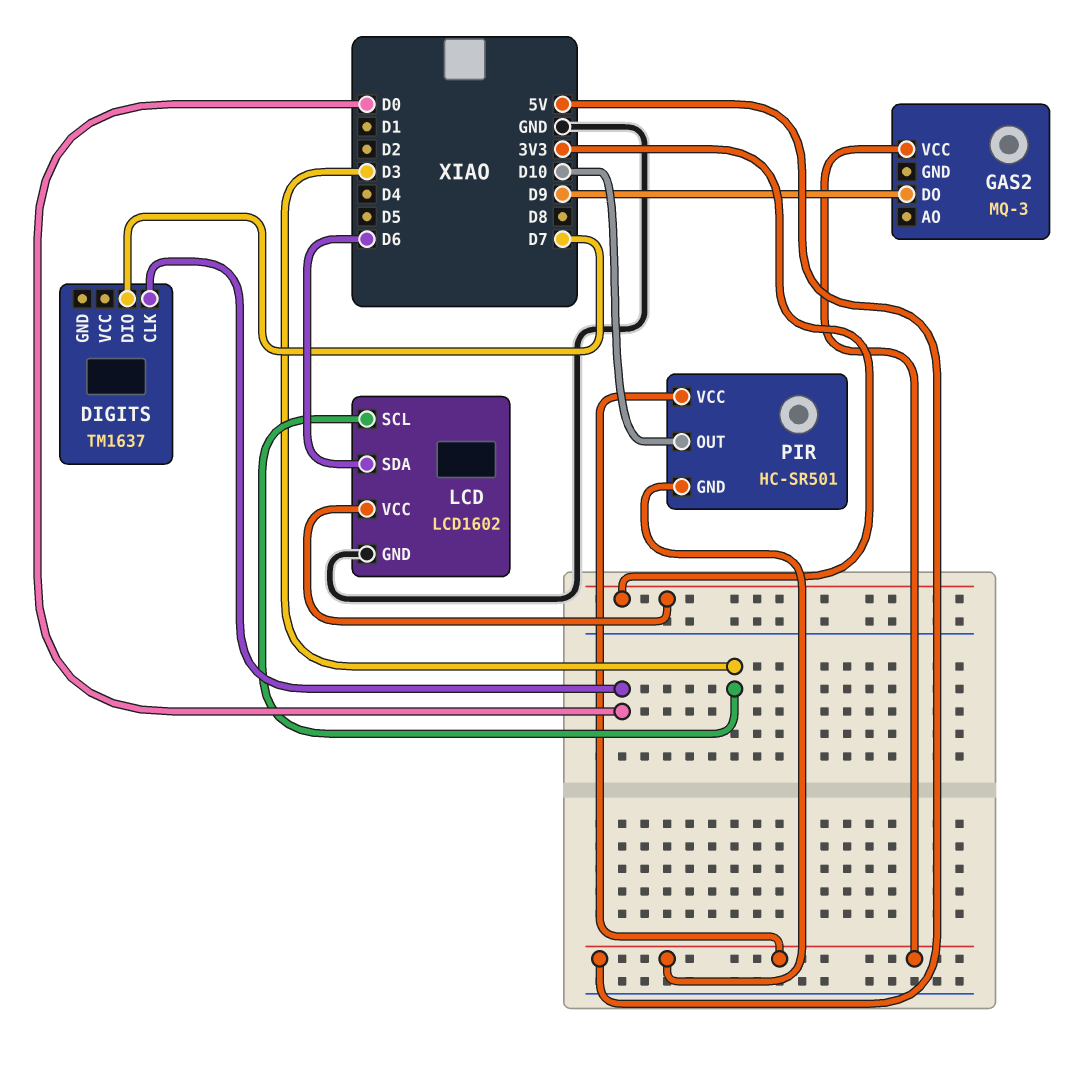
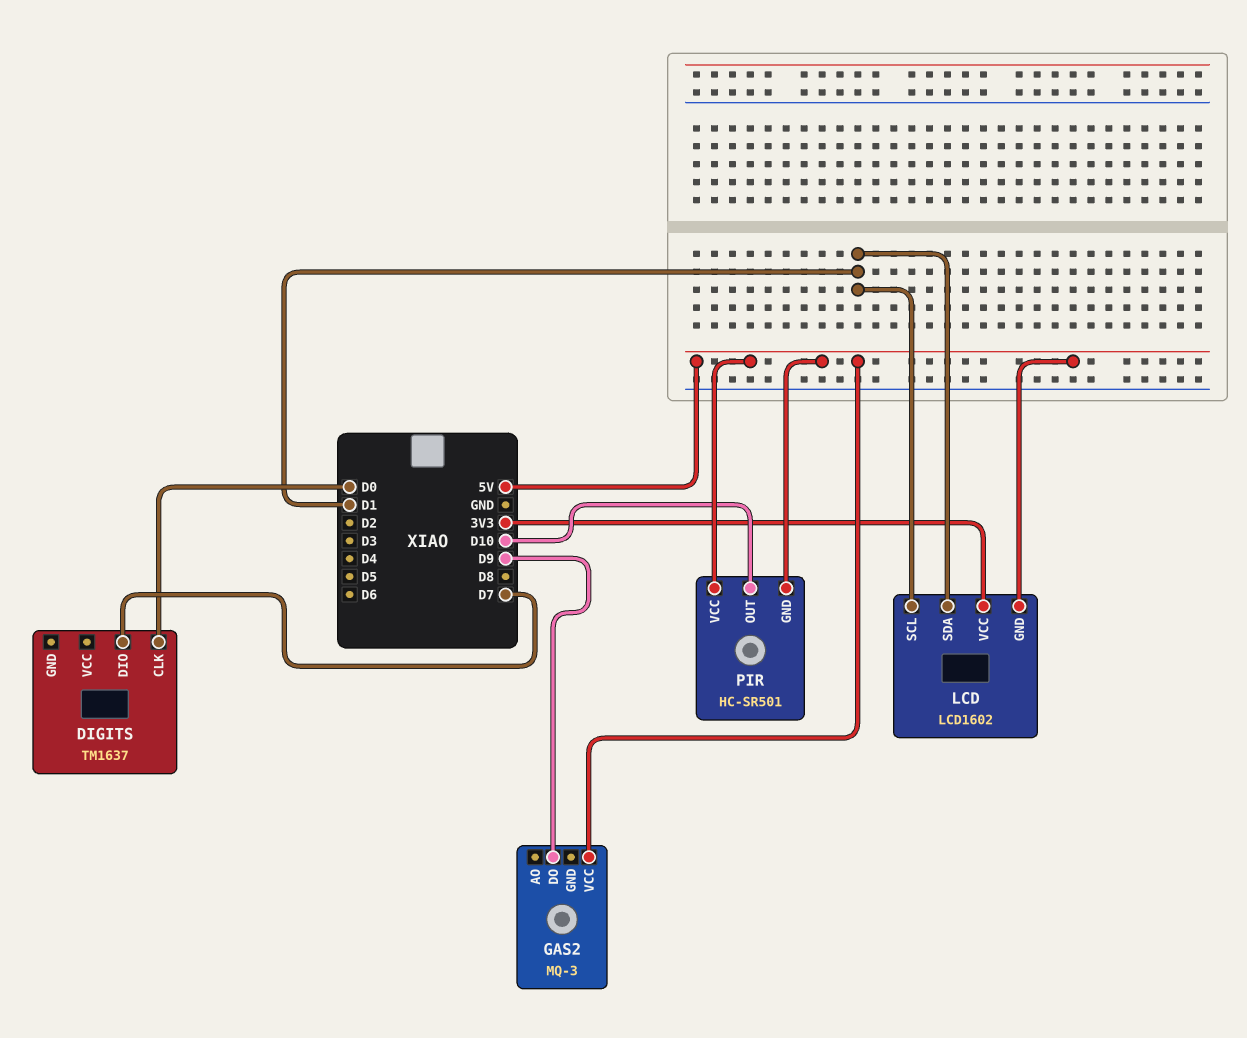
LCD pin GND: GND -> 5V
LCD pin SCL: D3 -> D1
LCD pin SDA: D6 -> D1

